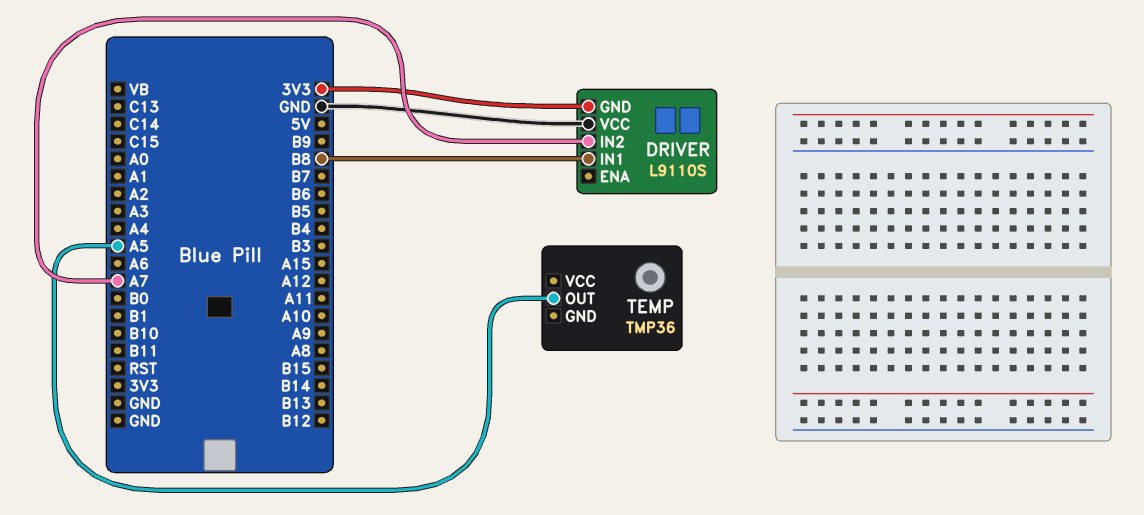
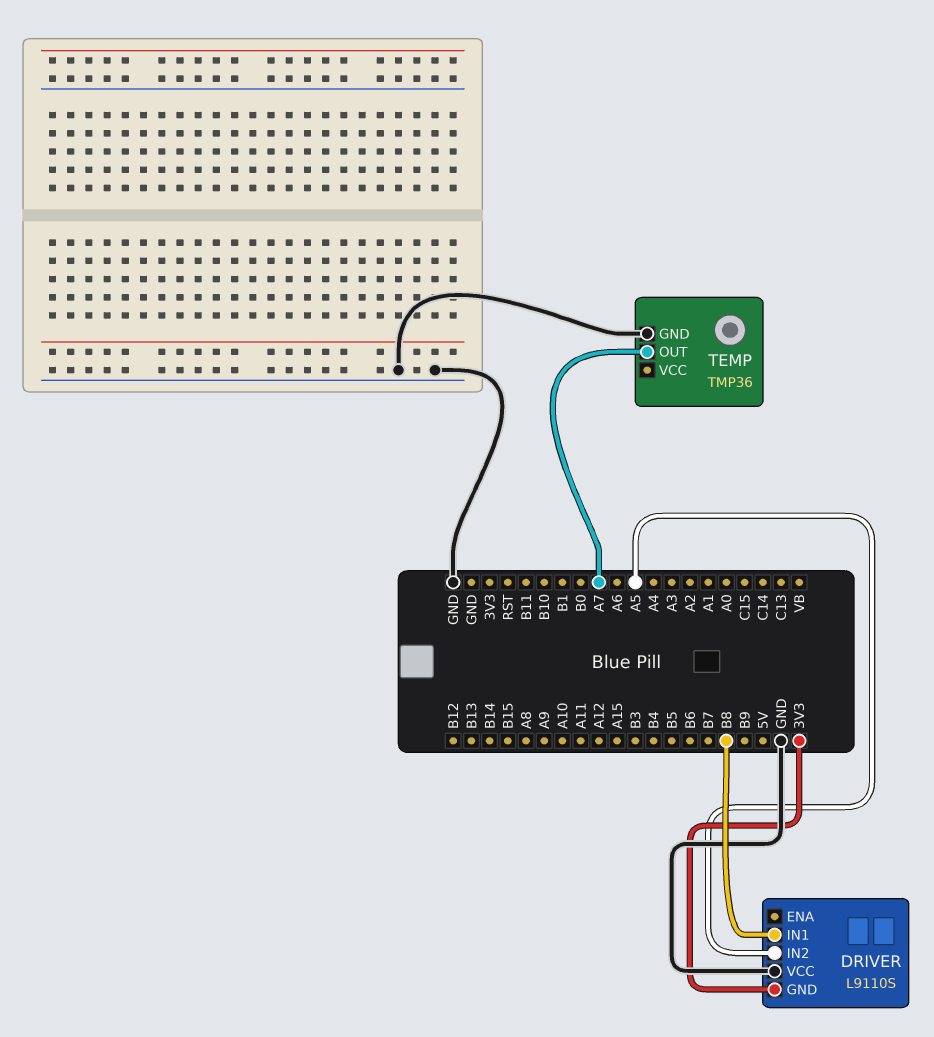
DRIVER pin IN2: A7 -> A5
TEMP pin GND: none -> GND
TEMP pin OUT: A5 -> A7

